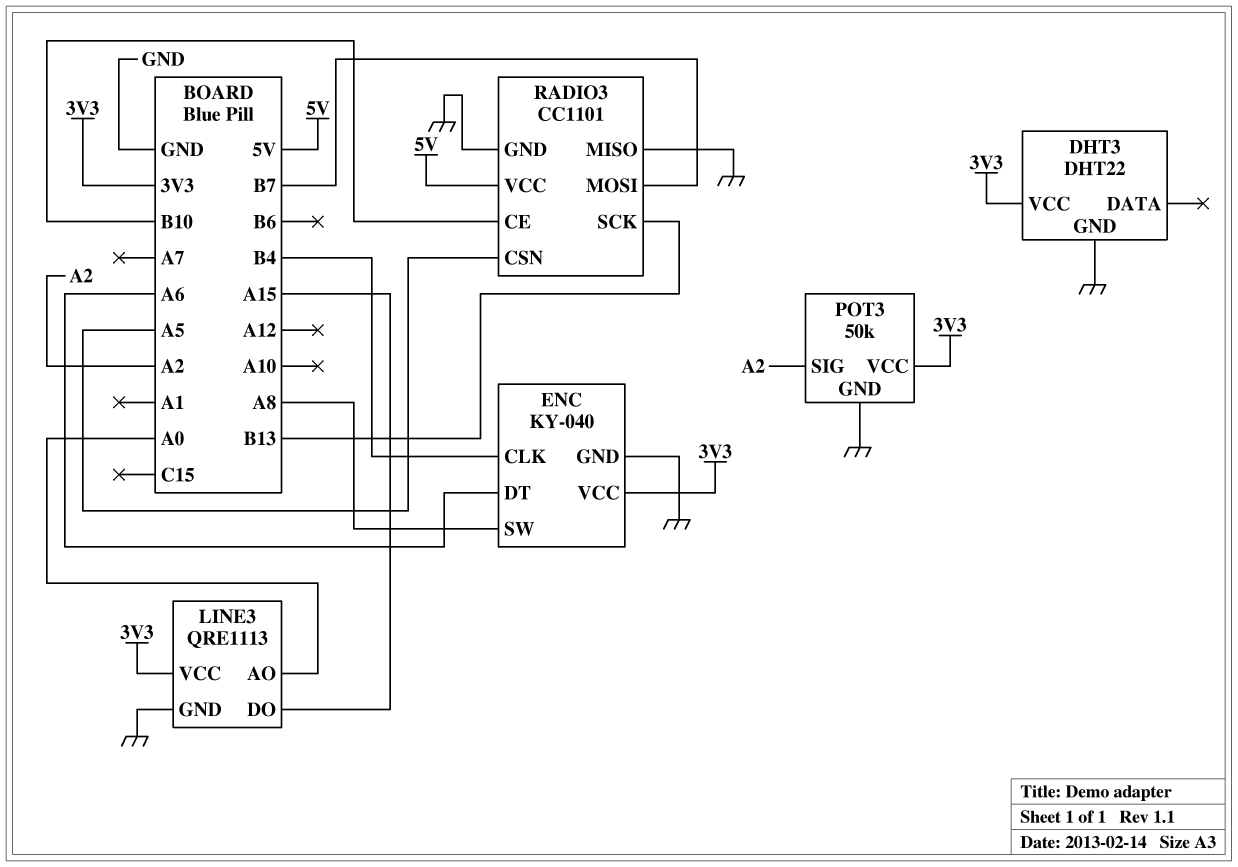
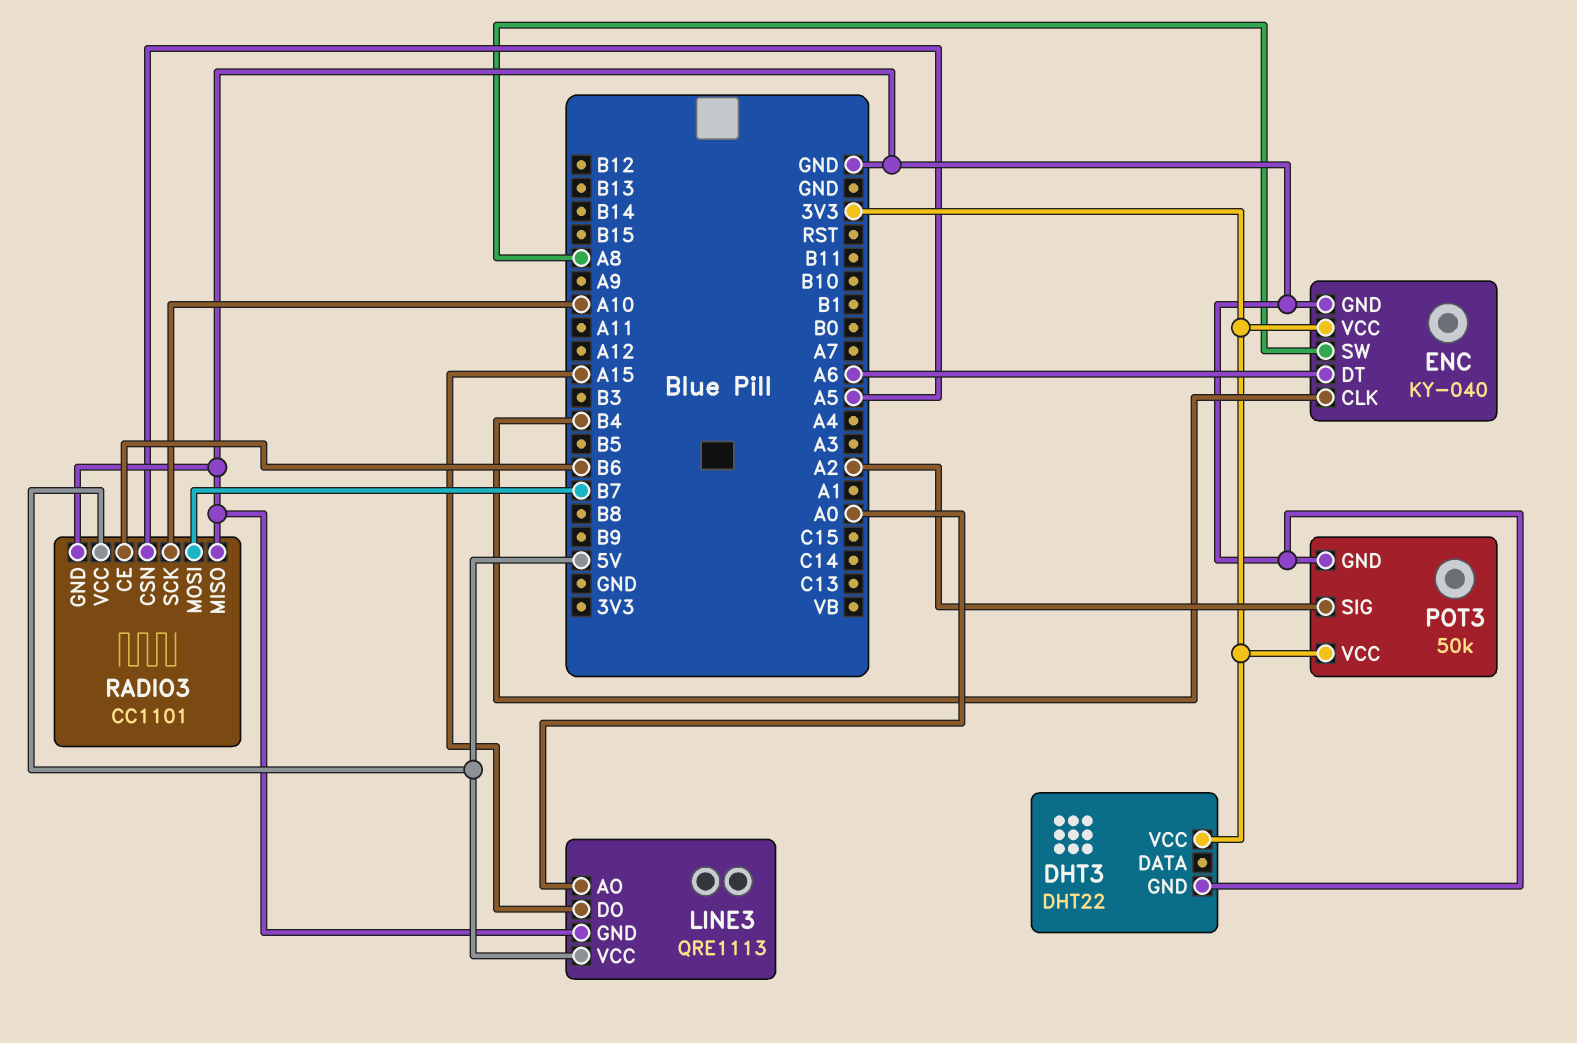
LINE3 pin VCC: 3V3 -> 5V
RADIO3 pin CE: B10 -> B6
RADIO3 pin SCK: B13 -> A10

